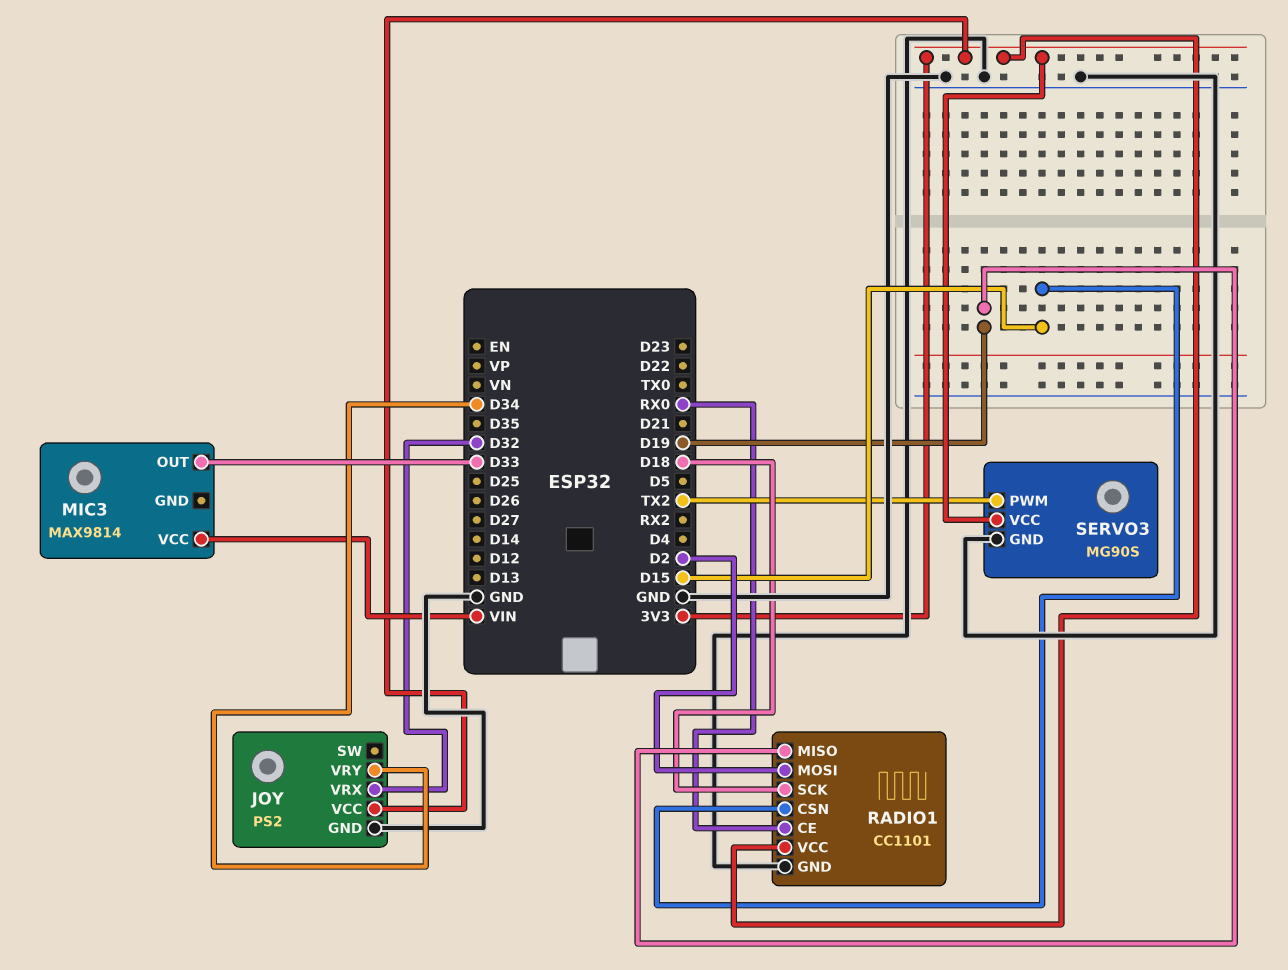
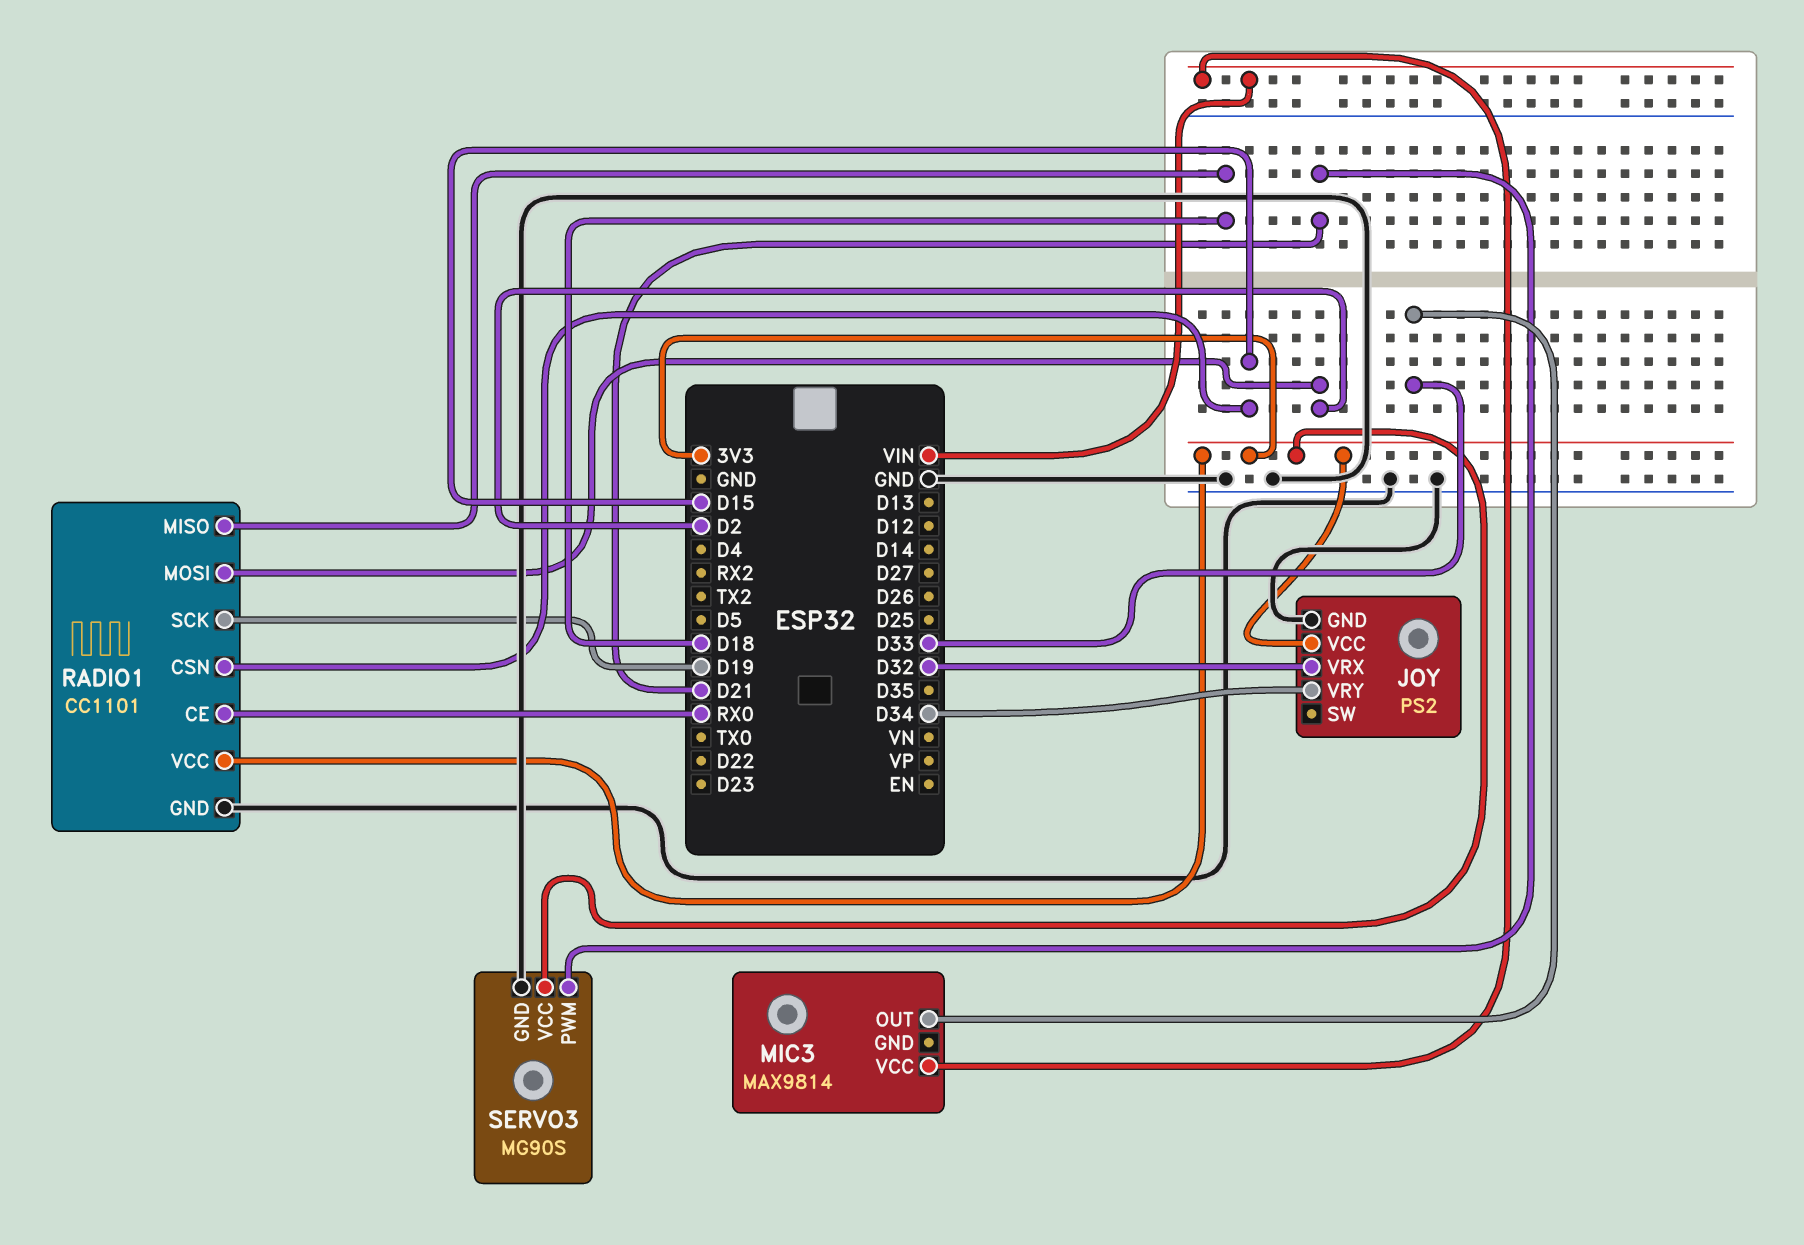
RADIO1 pin MISO: D19 -> D18
RADIO1 pin SCK: D18 -> D19
SERVO3 pin PWM: TX2 -> D21

